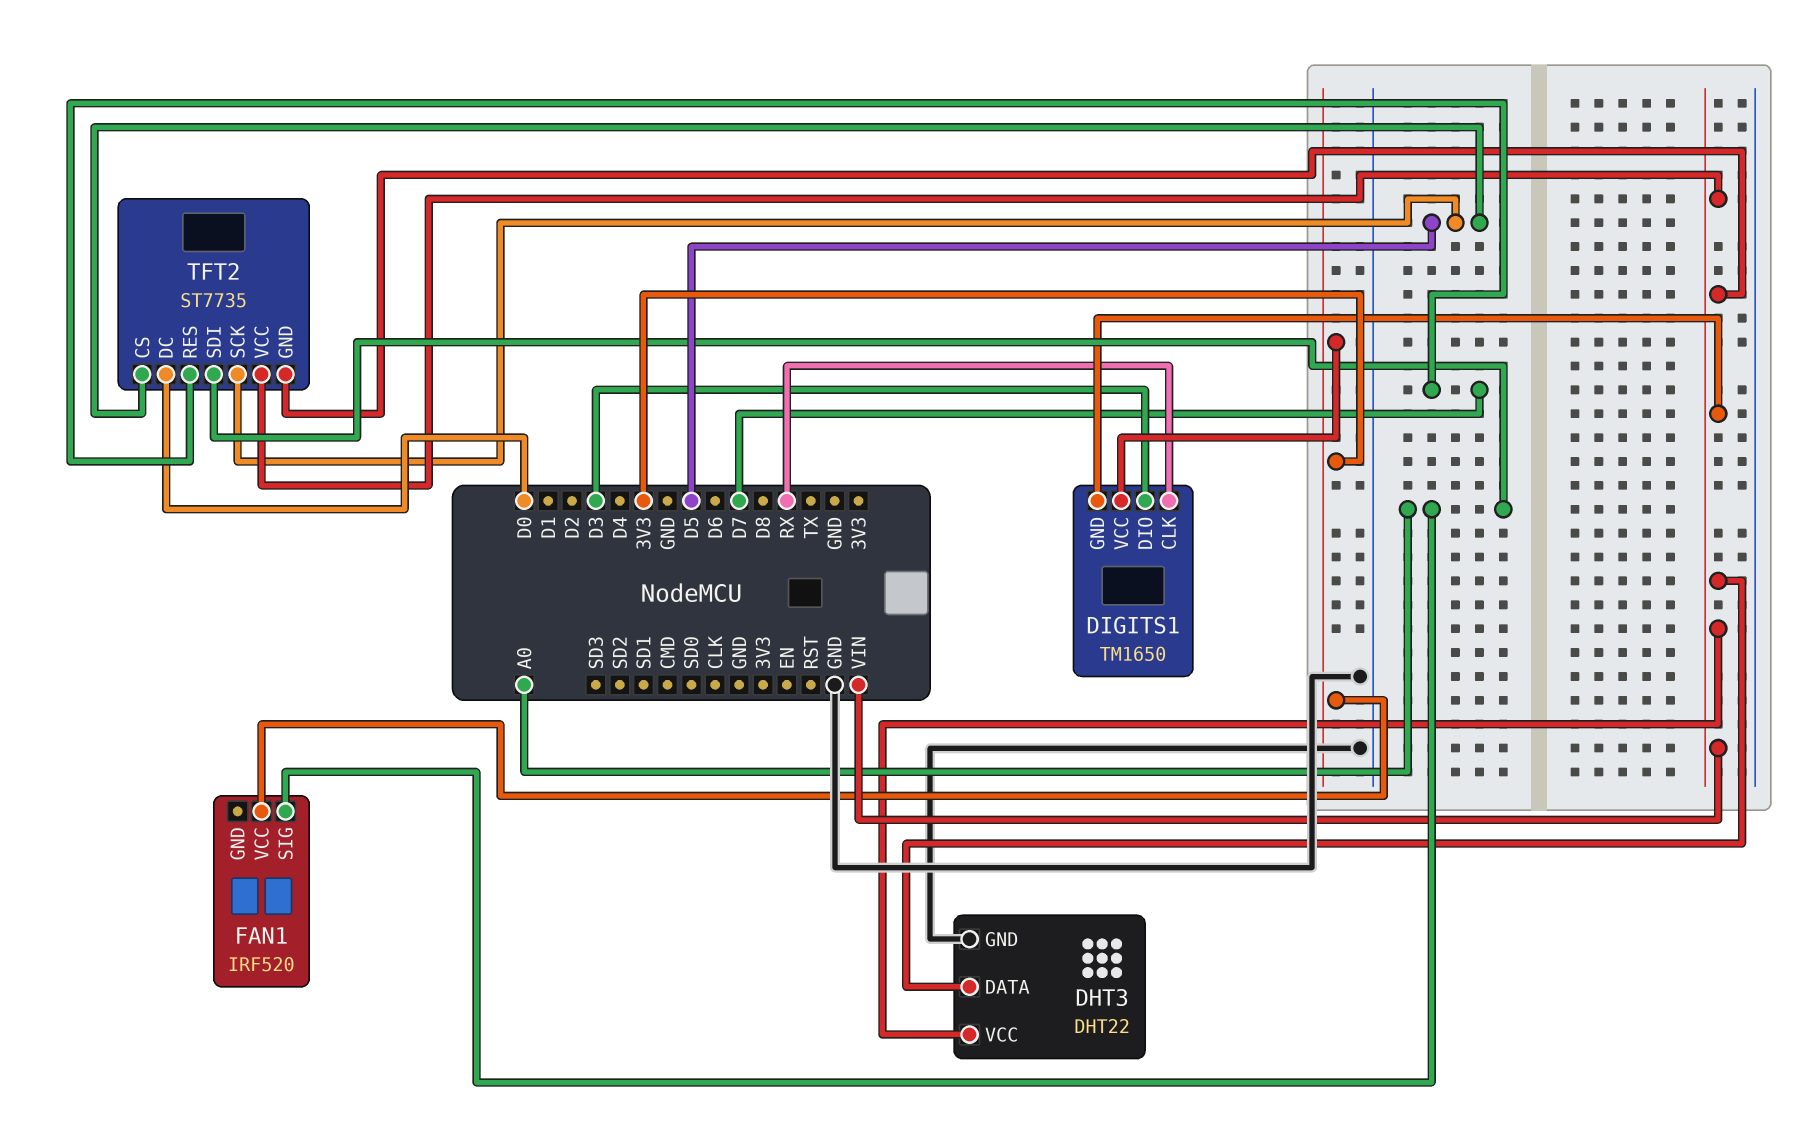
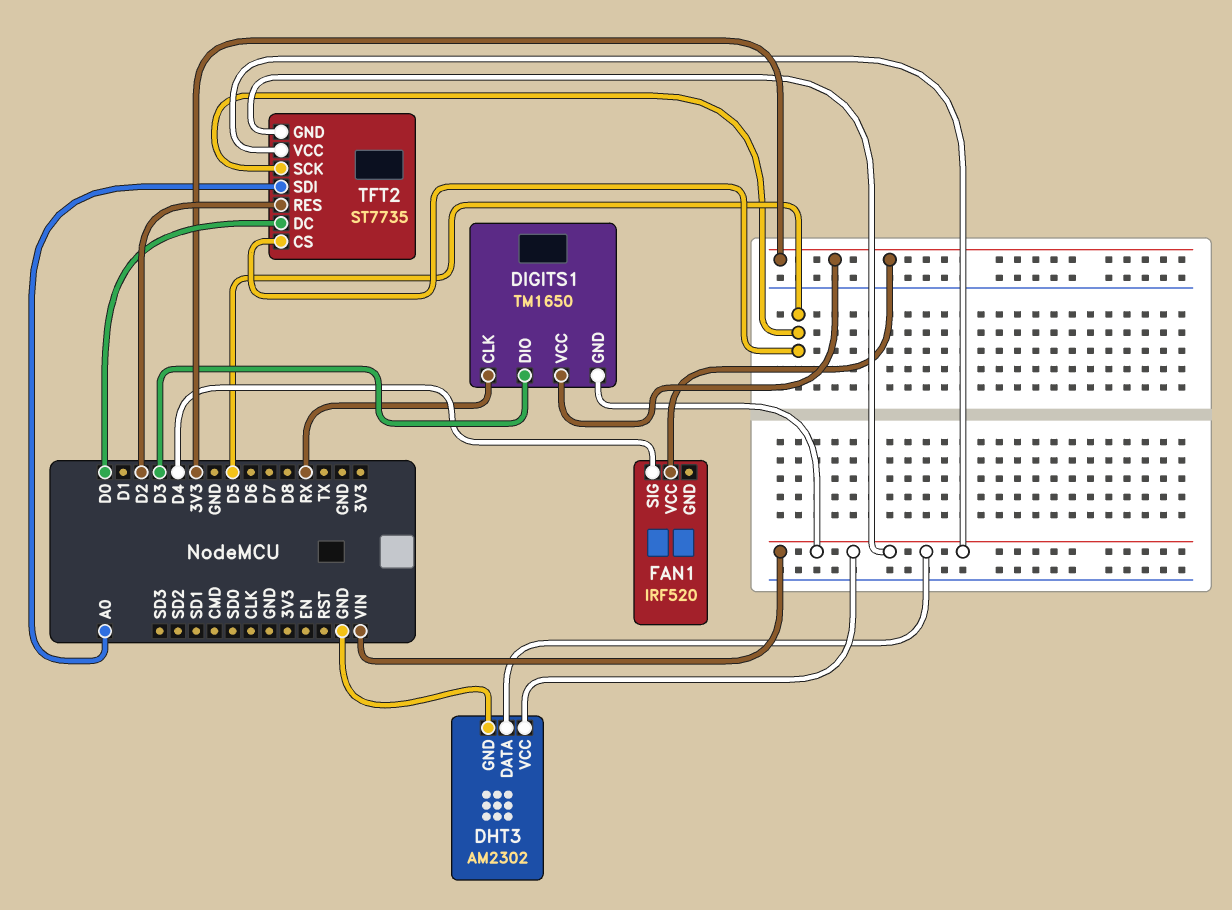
DHT3: DHT22 -> AM2302
FAN1 pin SIG: A0 -> D4
TFT2 pin RES: D7 -> D2

